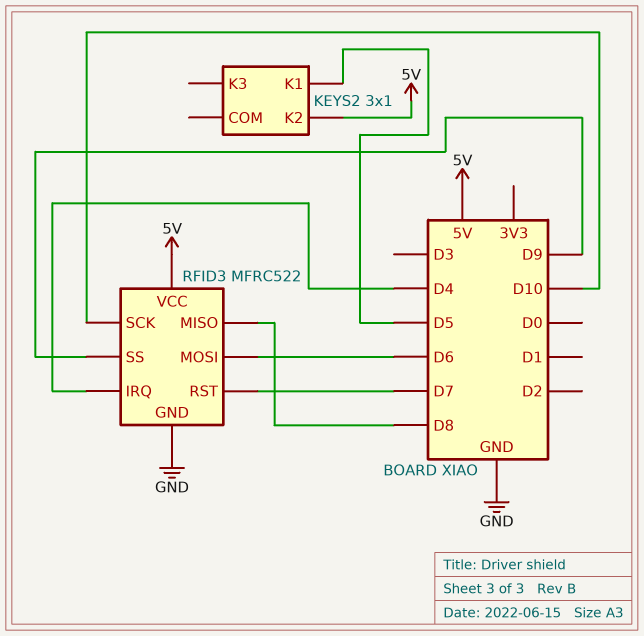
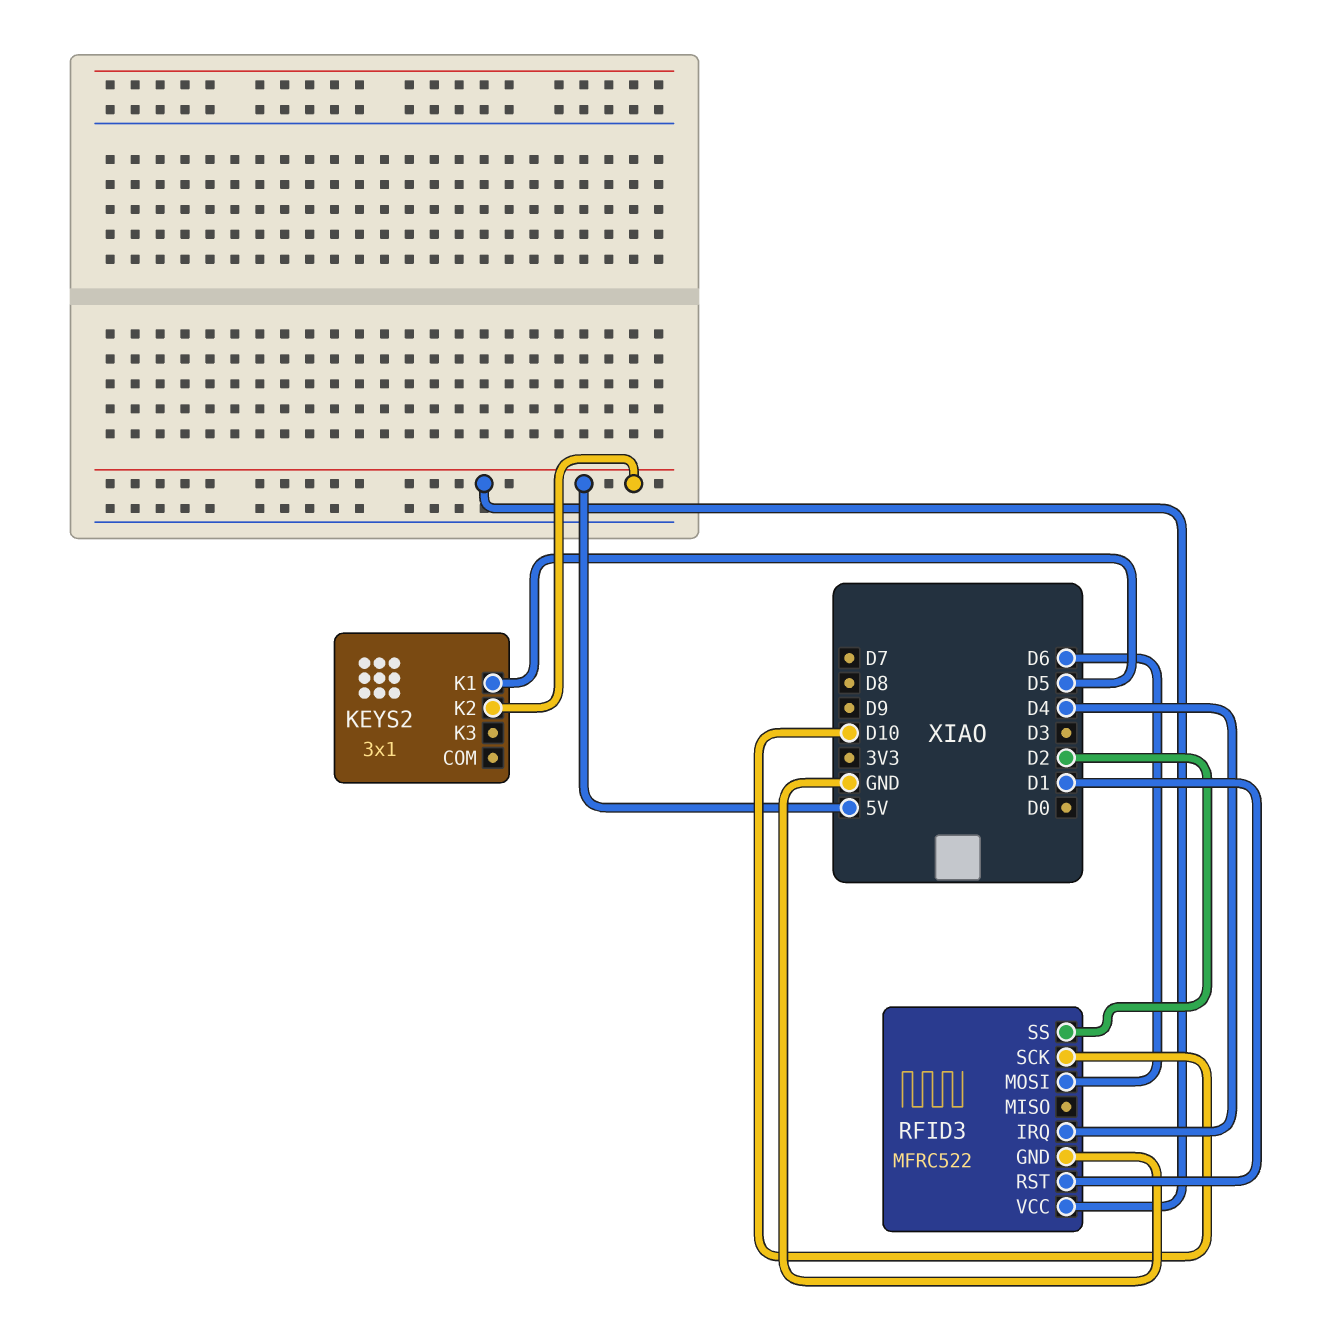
RFID3 pin MISO: D8 -> none
RFID3 pin RST: D7 -> D1
RFID3 pin SS: D9 -> D2

